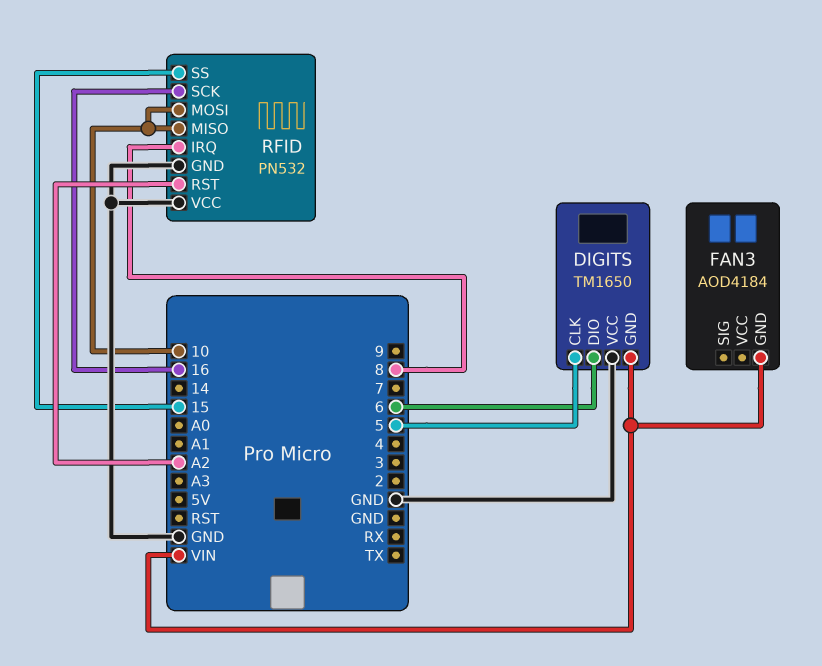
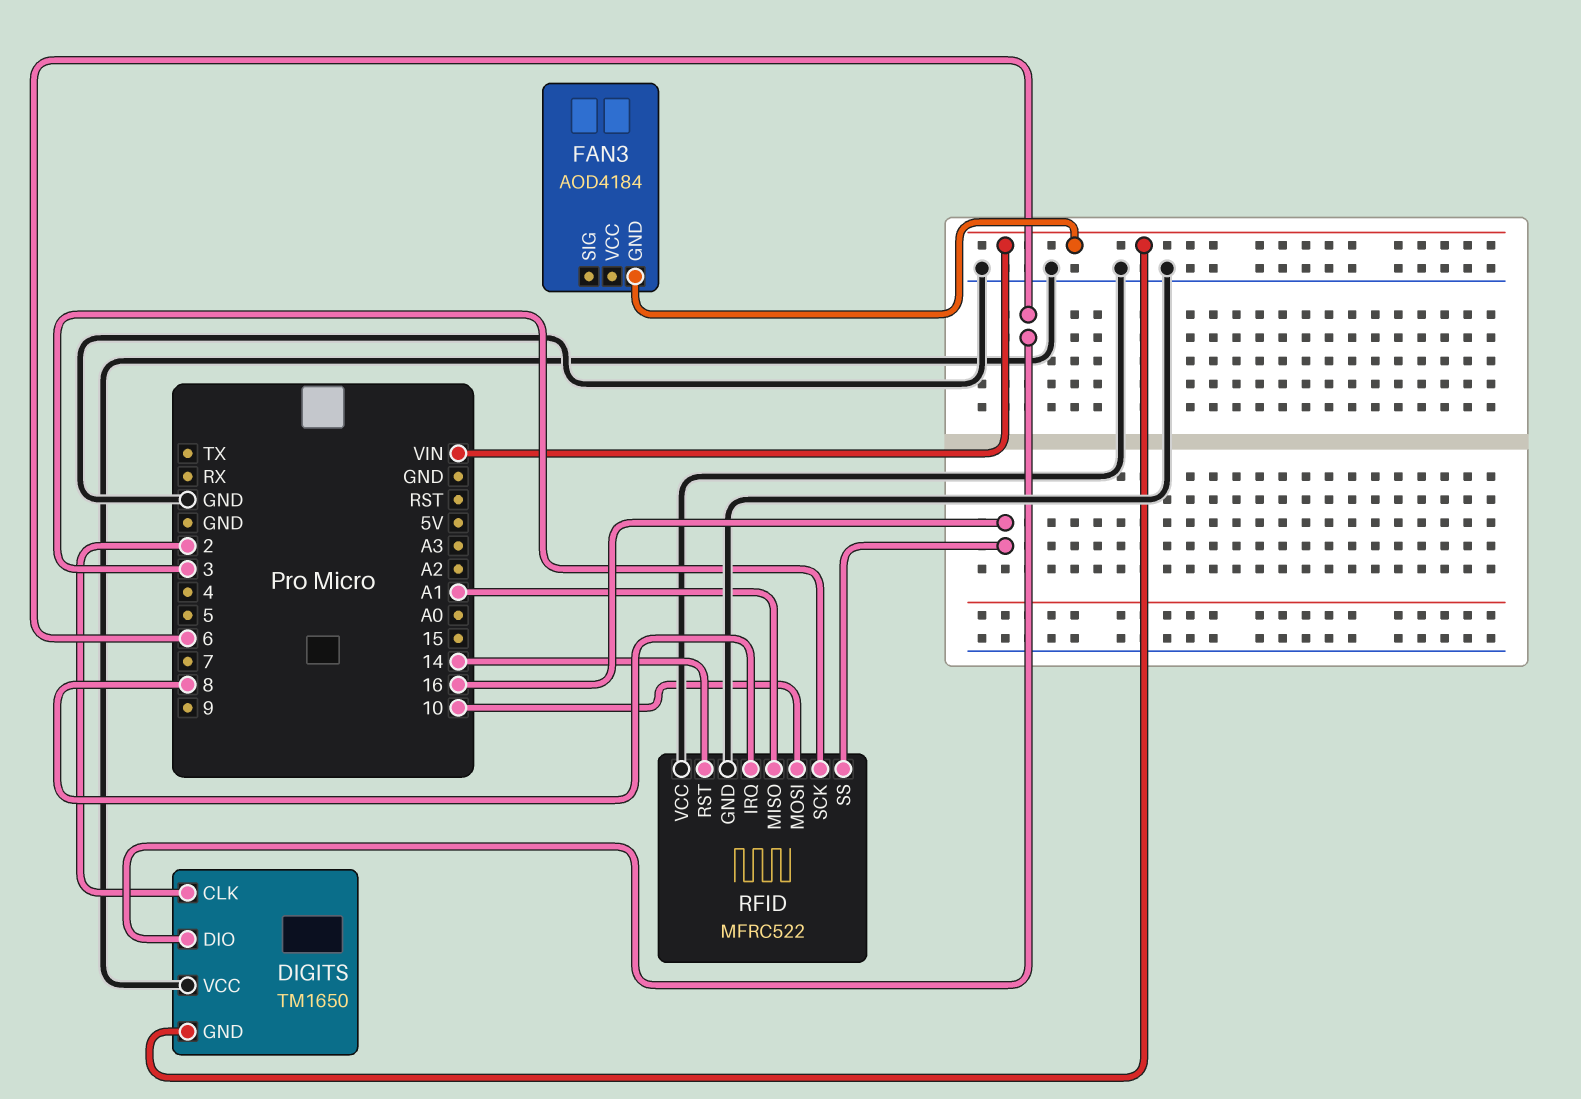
DIGITS pin CLK: 5 -> 2
RFID: PN532 -> MFRC522
RFID pin MISO: 10 -> A1
RFID pin RST: A2 -> 14
RFID pin SCK: 16 -> 3
RFID pin SS: 15 -> 16

